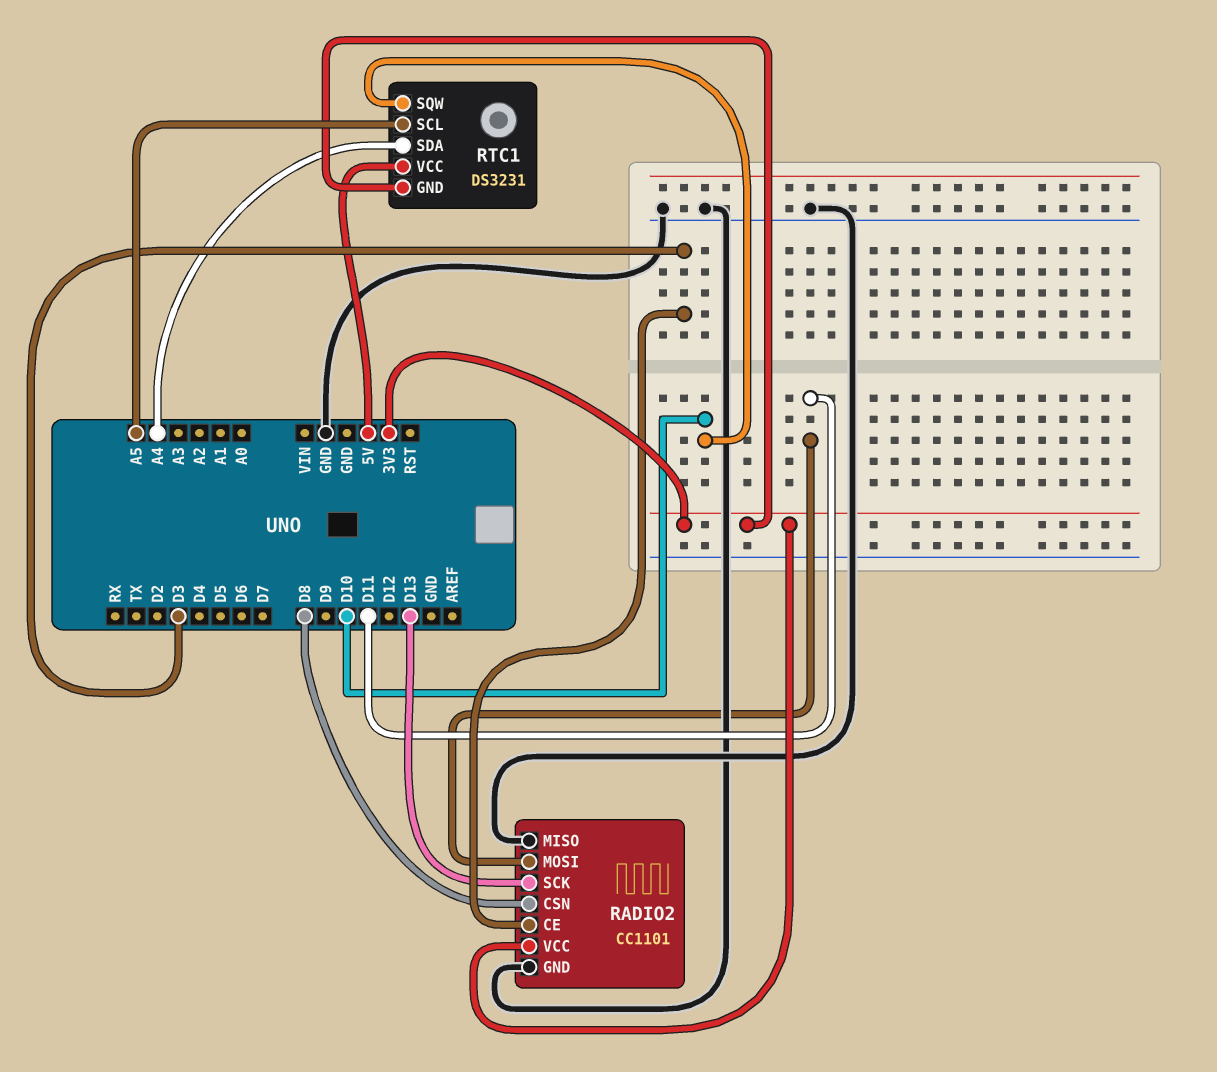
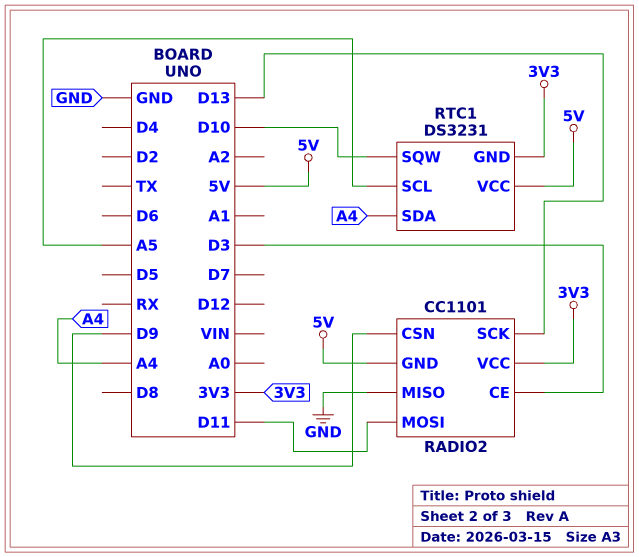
RADIO2 pin CSN: D8 -> D9
RADIO2 pin GND: GND -> 5V

